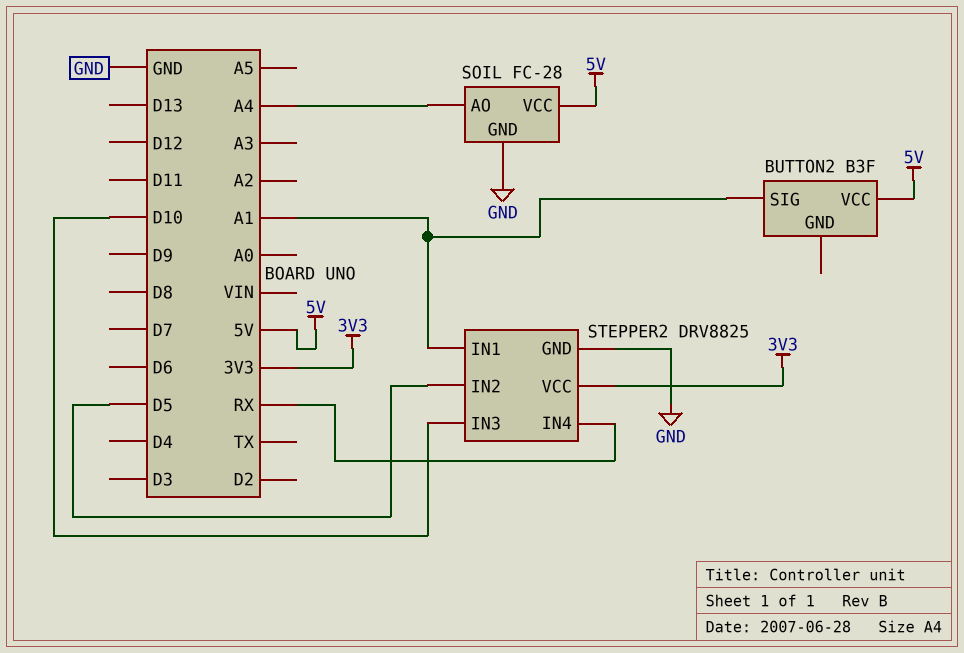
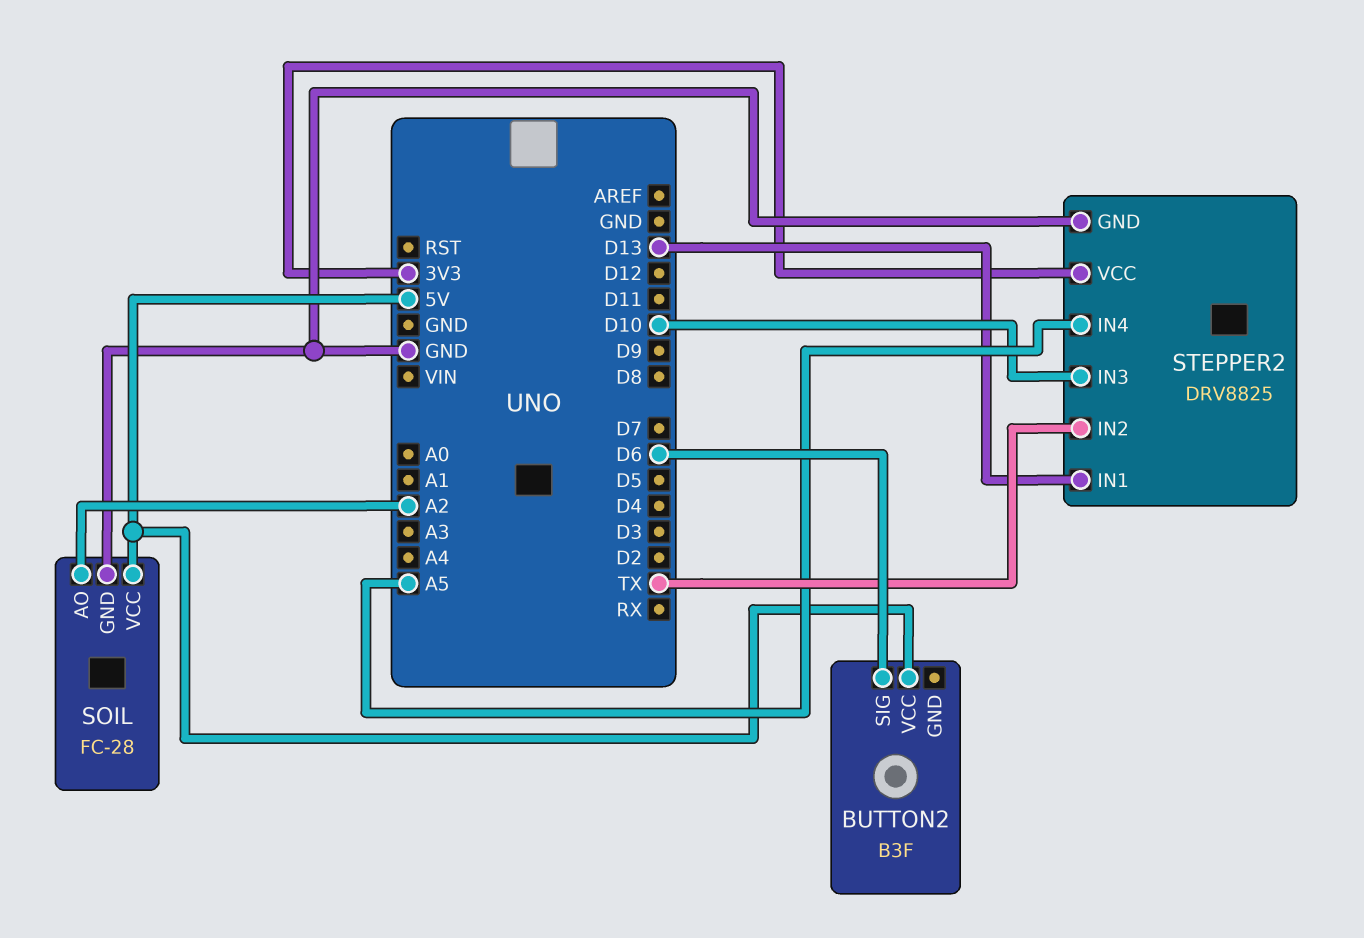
BUTTON2 pin SIG: A1 -> D6
SOIL pin AO: A4 -> A2
STEPPER2 pin IN1: A1 -> D13
STEPPER2 pin IN2: D5 -> TX
STEPPER2 pin IN4: RX -> A5

